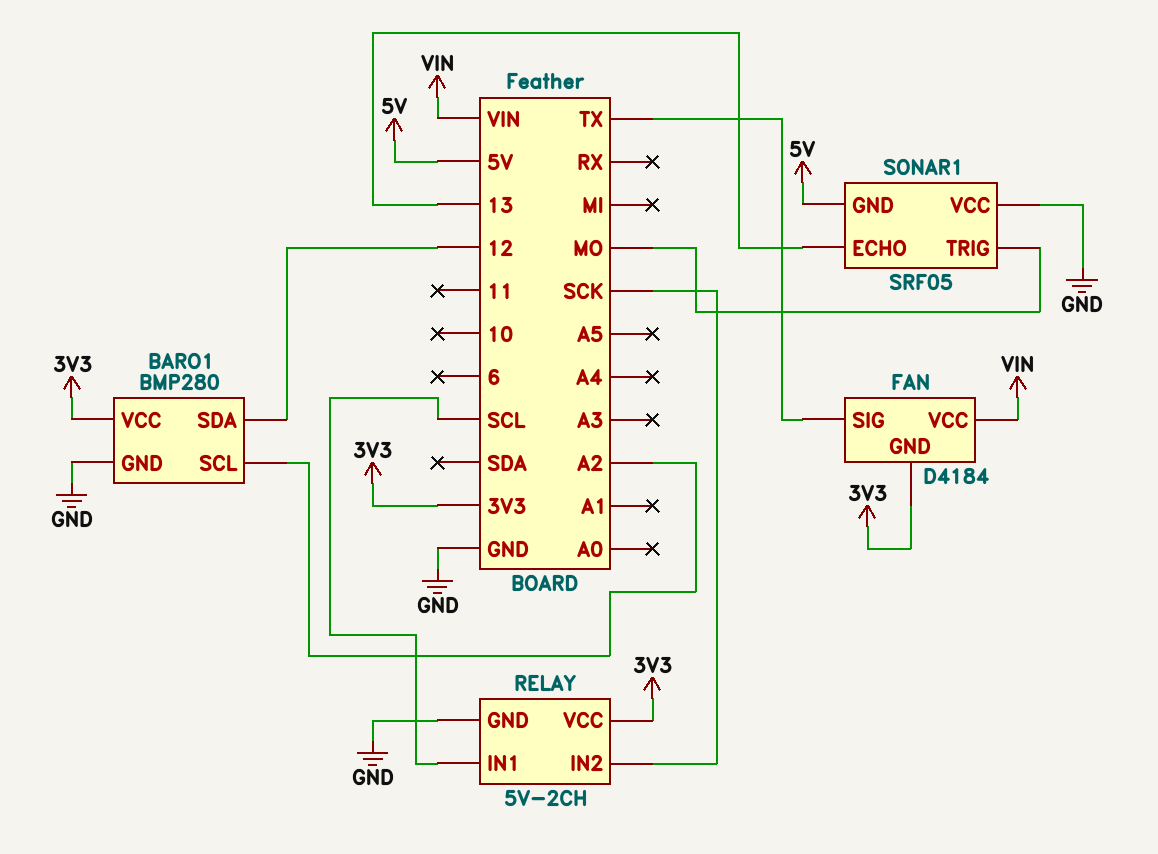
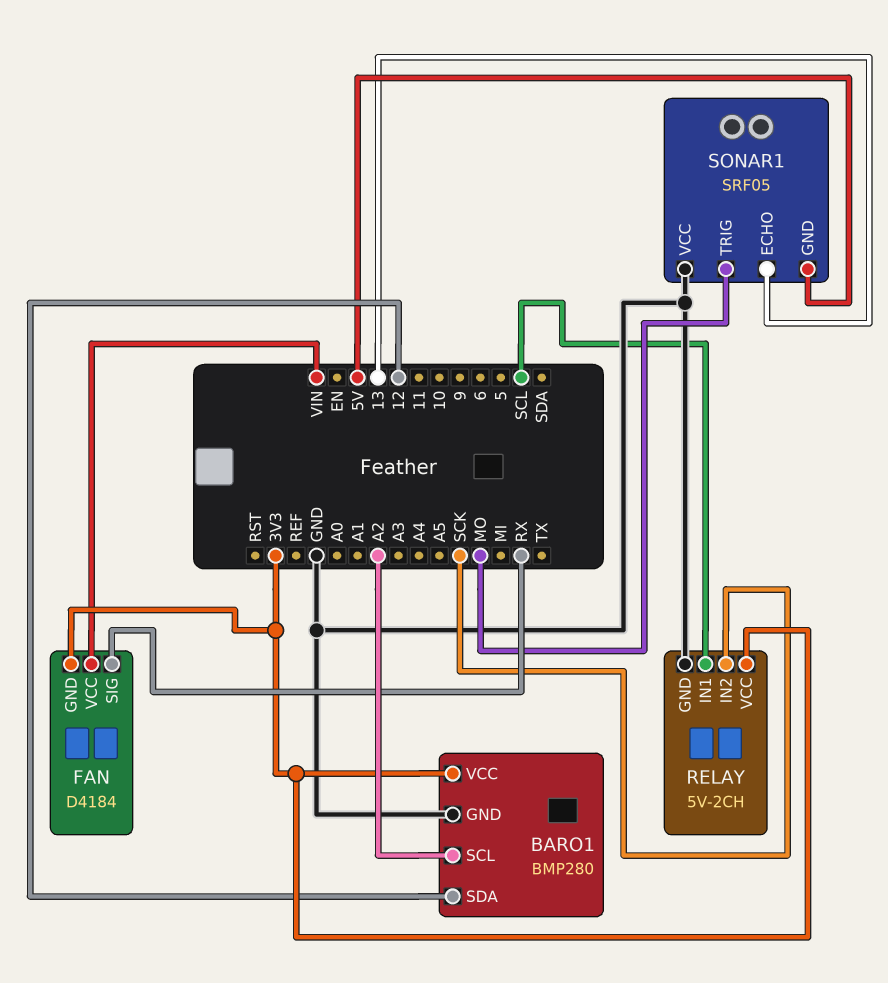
FAN pin SIG: TX -> RX

